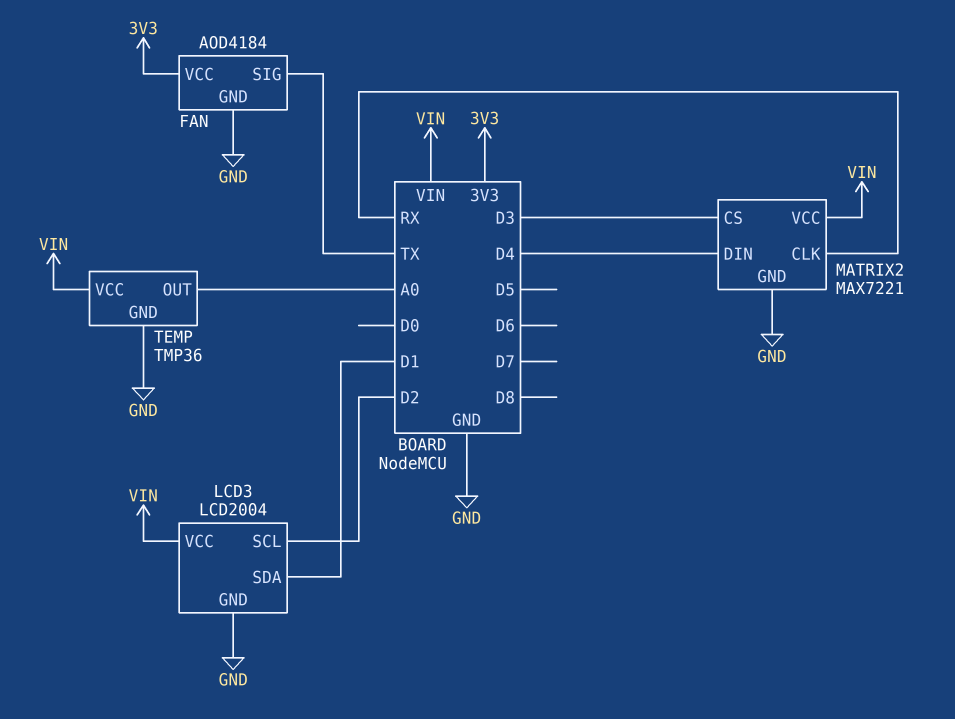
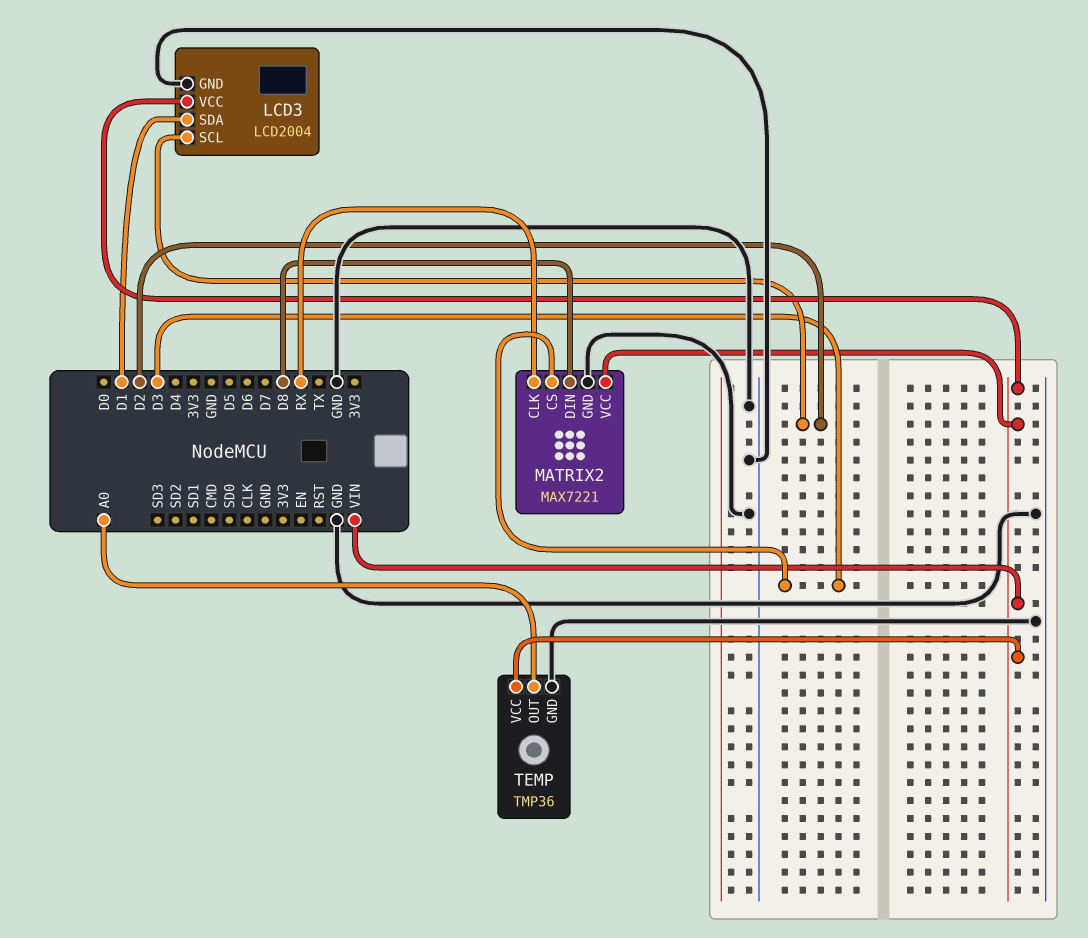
FAN: AOD4184 -> none
FAN pin GND: GND -> none
FAN pin SIG: TX -> none
FAN pin VCC: 3V3 -> none
MATRIX2 pin DIN: D4 -> D8

